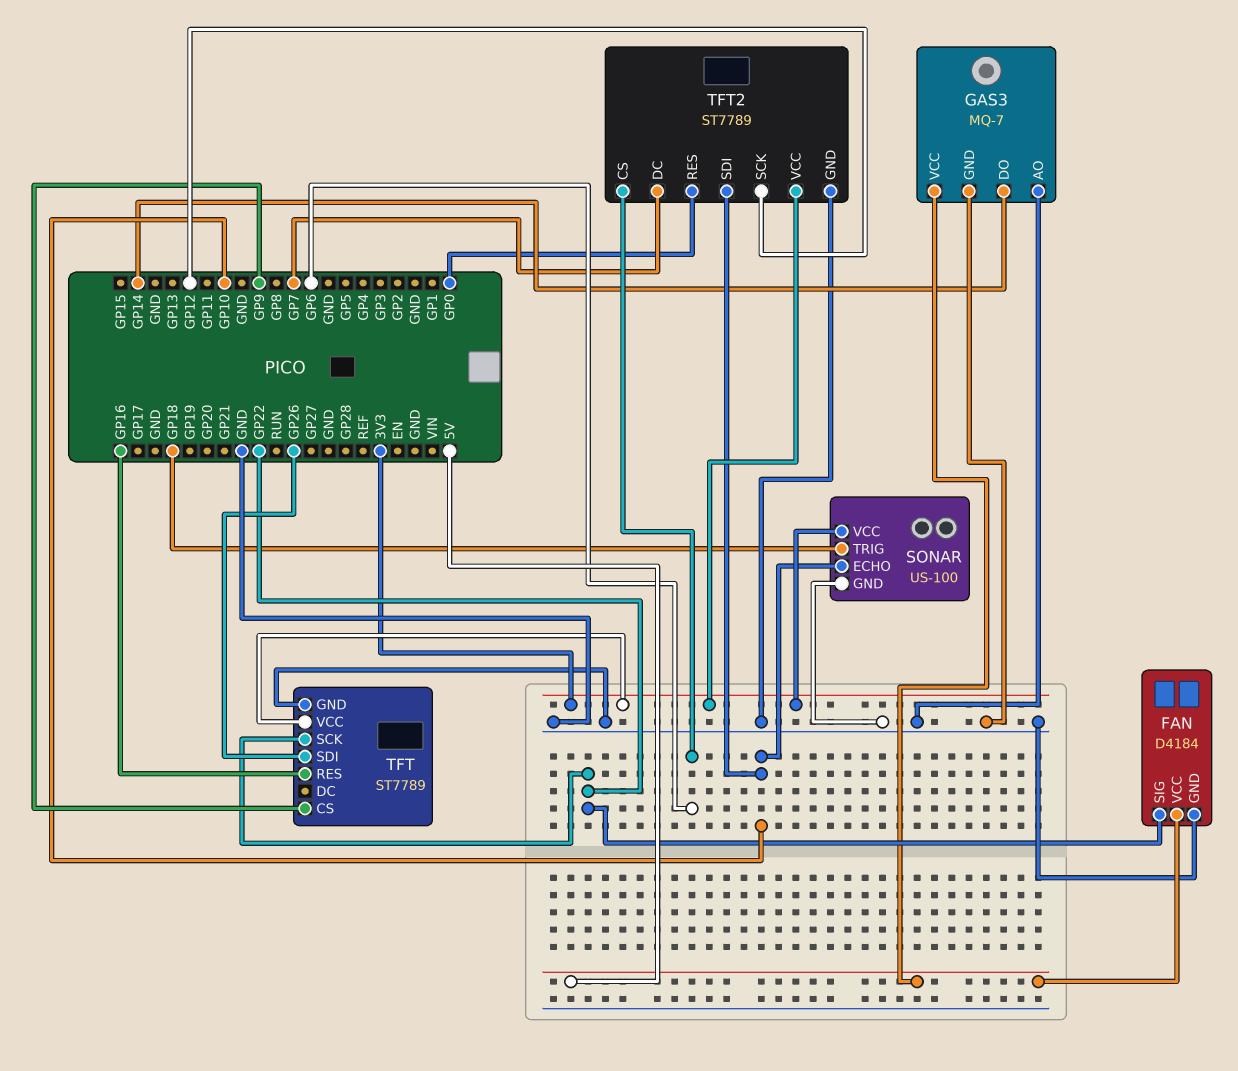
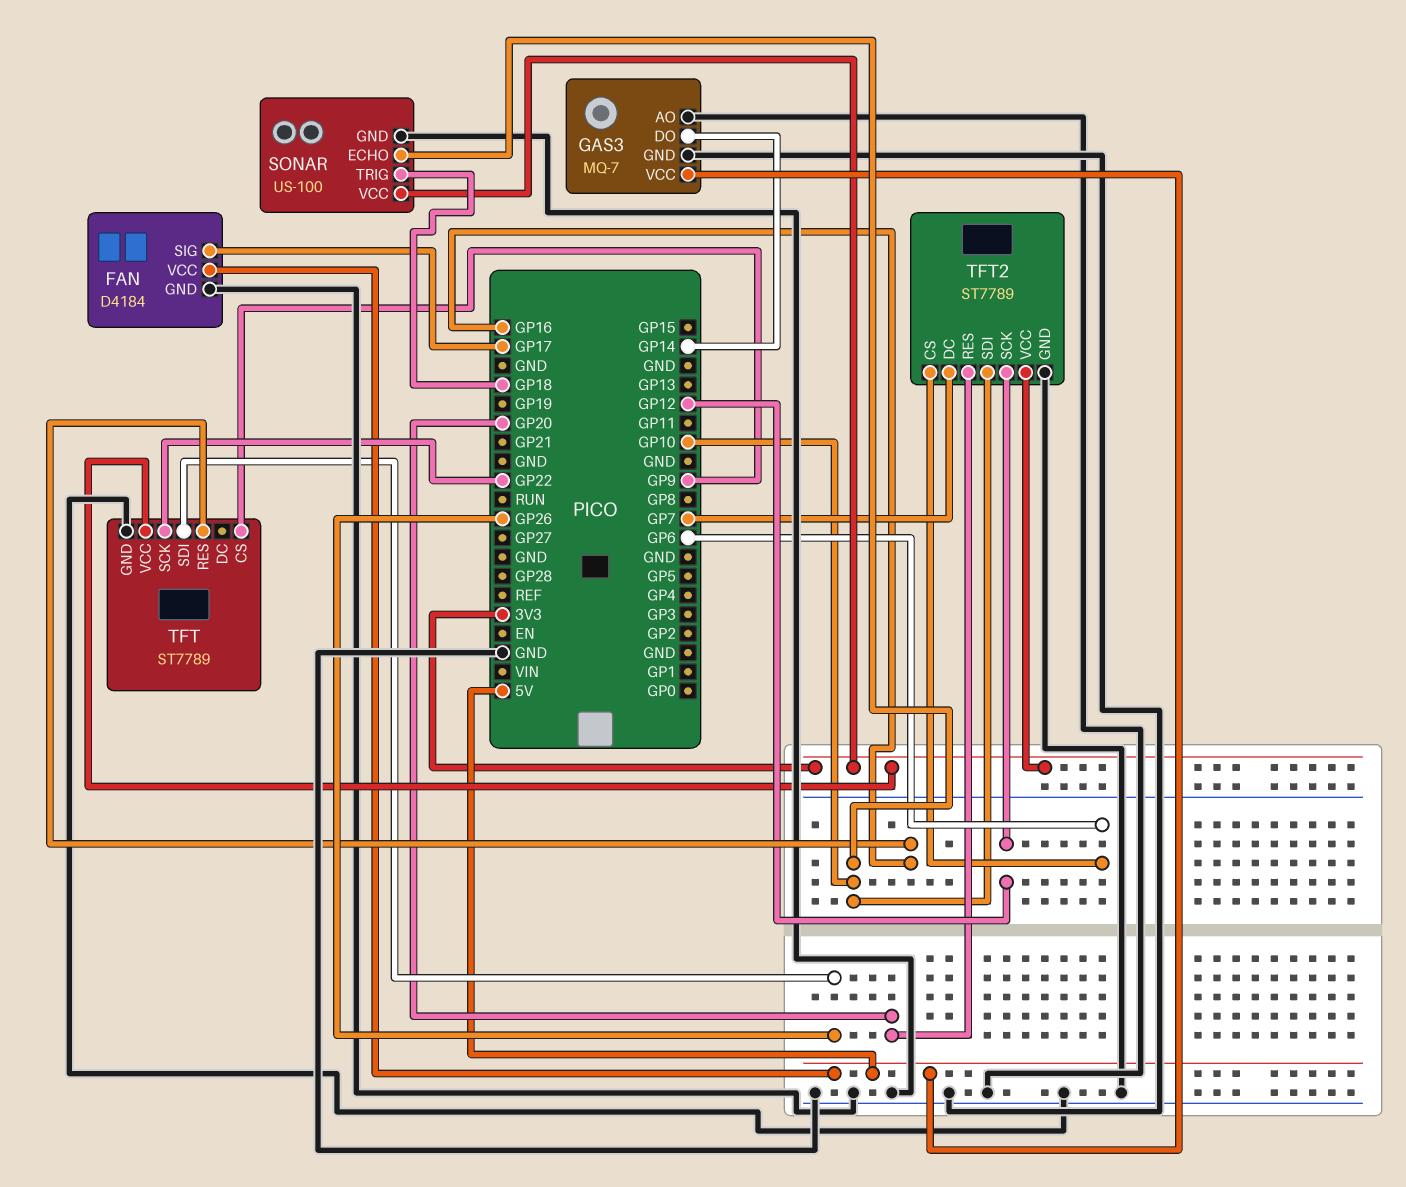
FAN pin SIG: GP22 -> GP17
TFT2 pin RES: GP0 -> GP20

